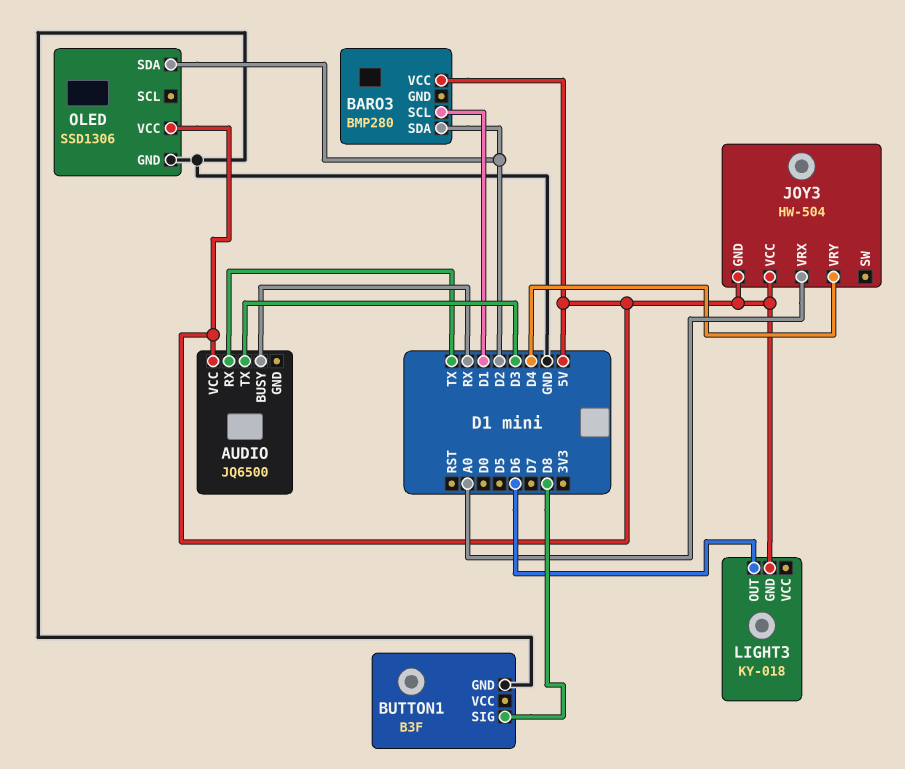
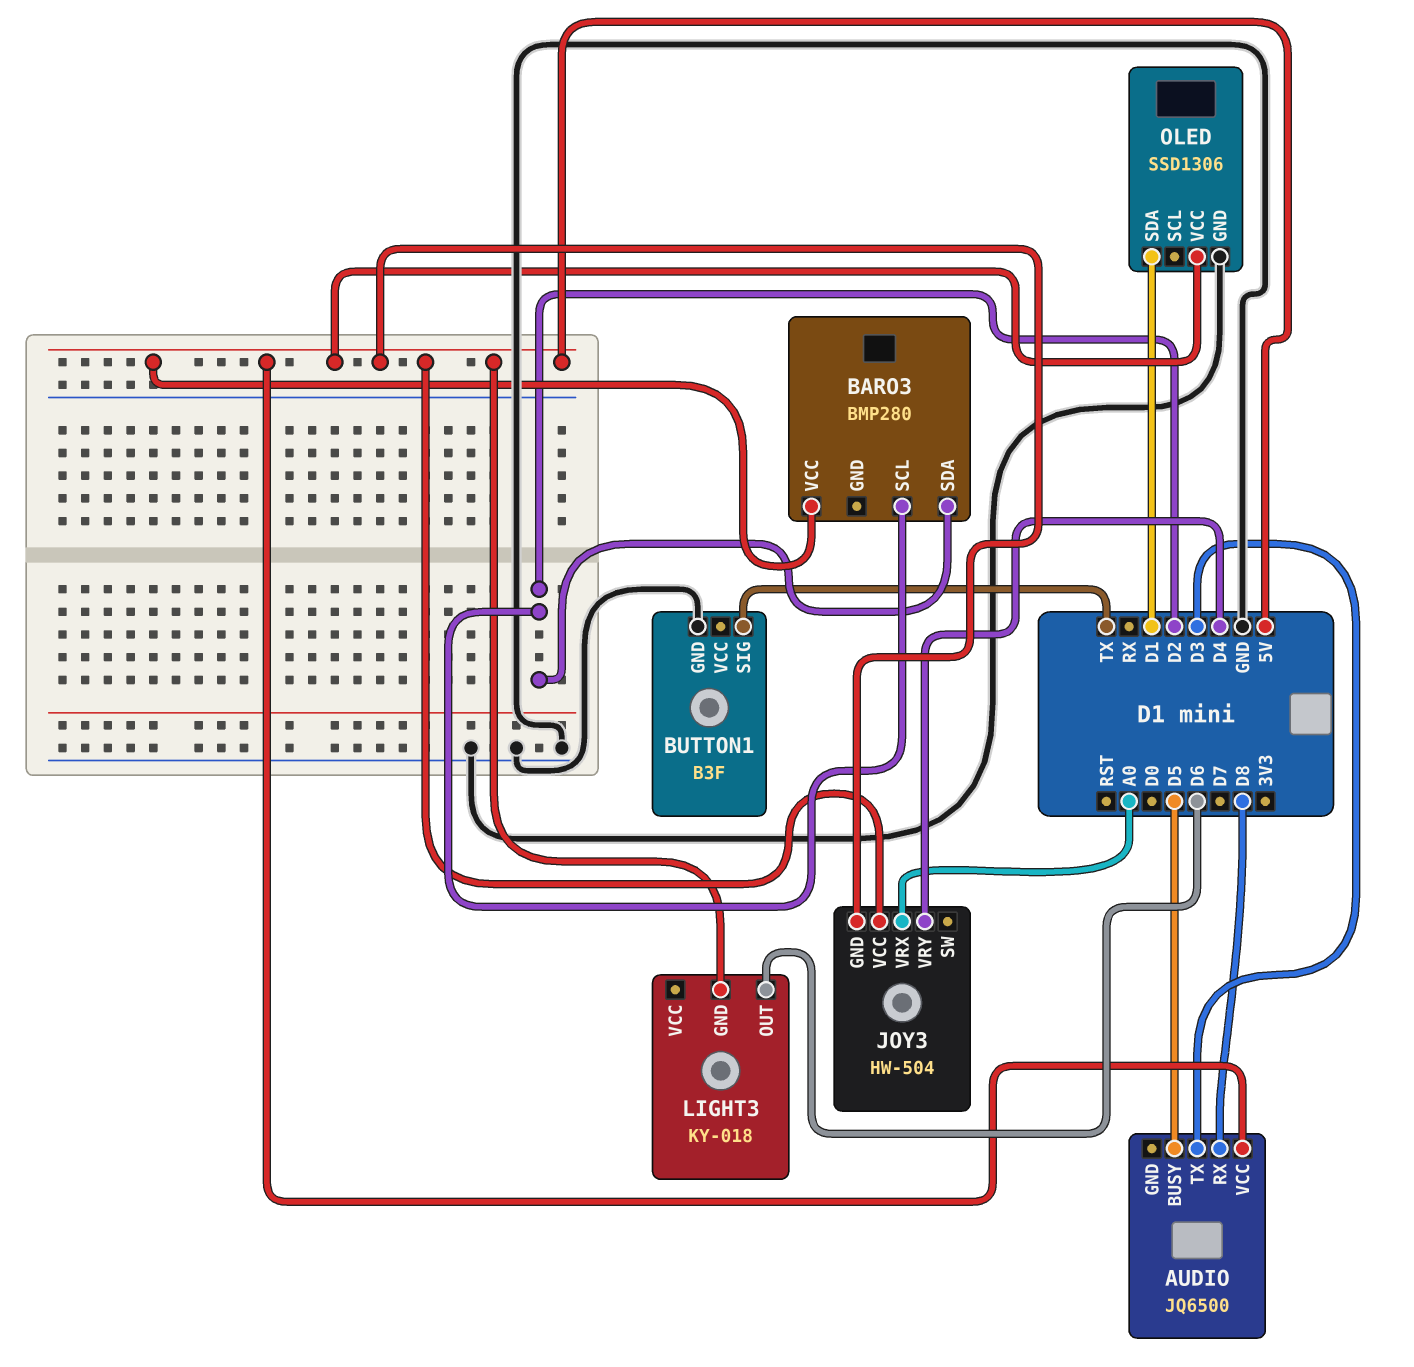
AUDIO pin BUSY: RX -> D5
AUDIO pin RX: TX -> D8
BARO3 pin SCL: D1 -> D2
BUTTON1 pin SIG: D8 -> TX
OLED pin SDA: D2 -> D1

